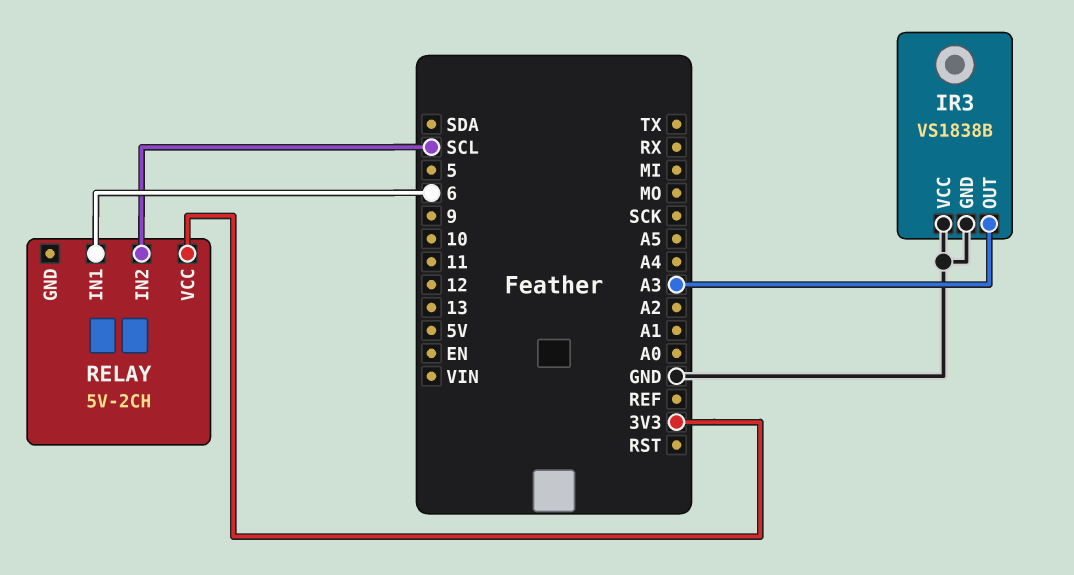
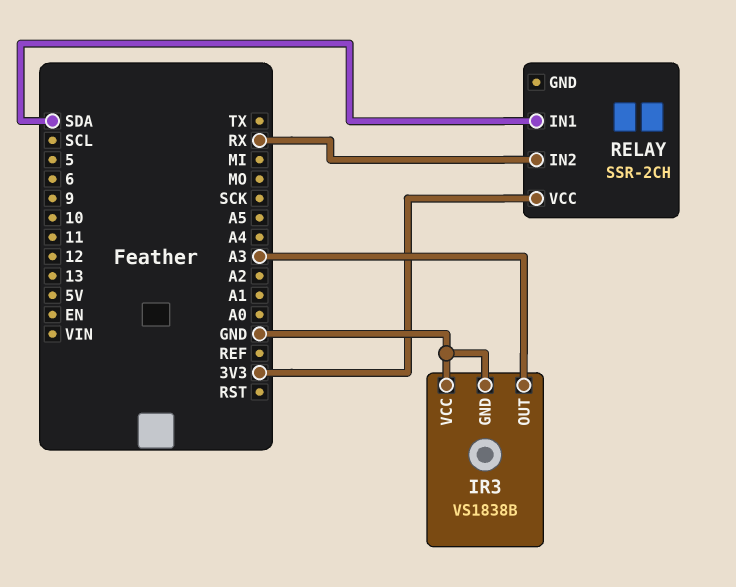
RELAY: 5V-2CH -> SSR-2CH
RELAY pin IN1: 6 -> SDA
RELAY pin IN2: SCL -> RX

